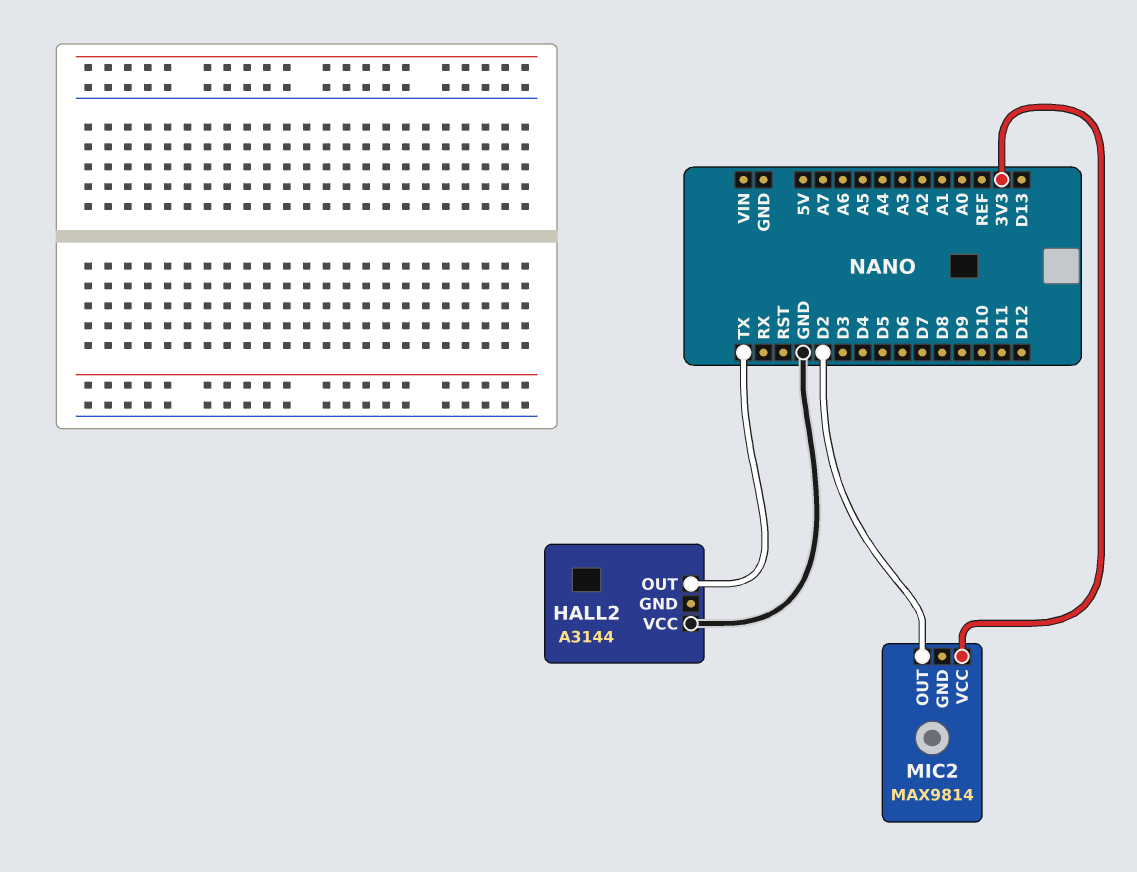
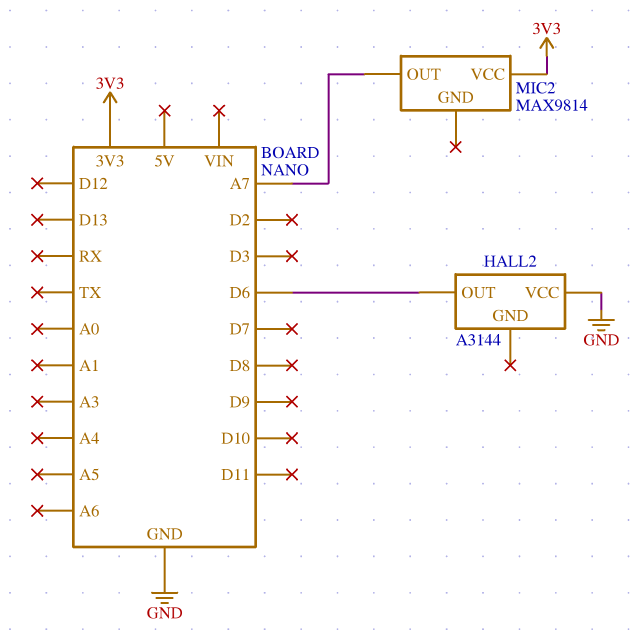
HALL2 pin OUT: TX -> D6
MIC2 pin OUT: D2 -> A7

